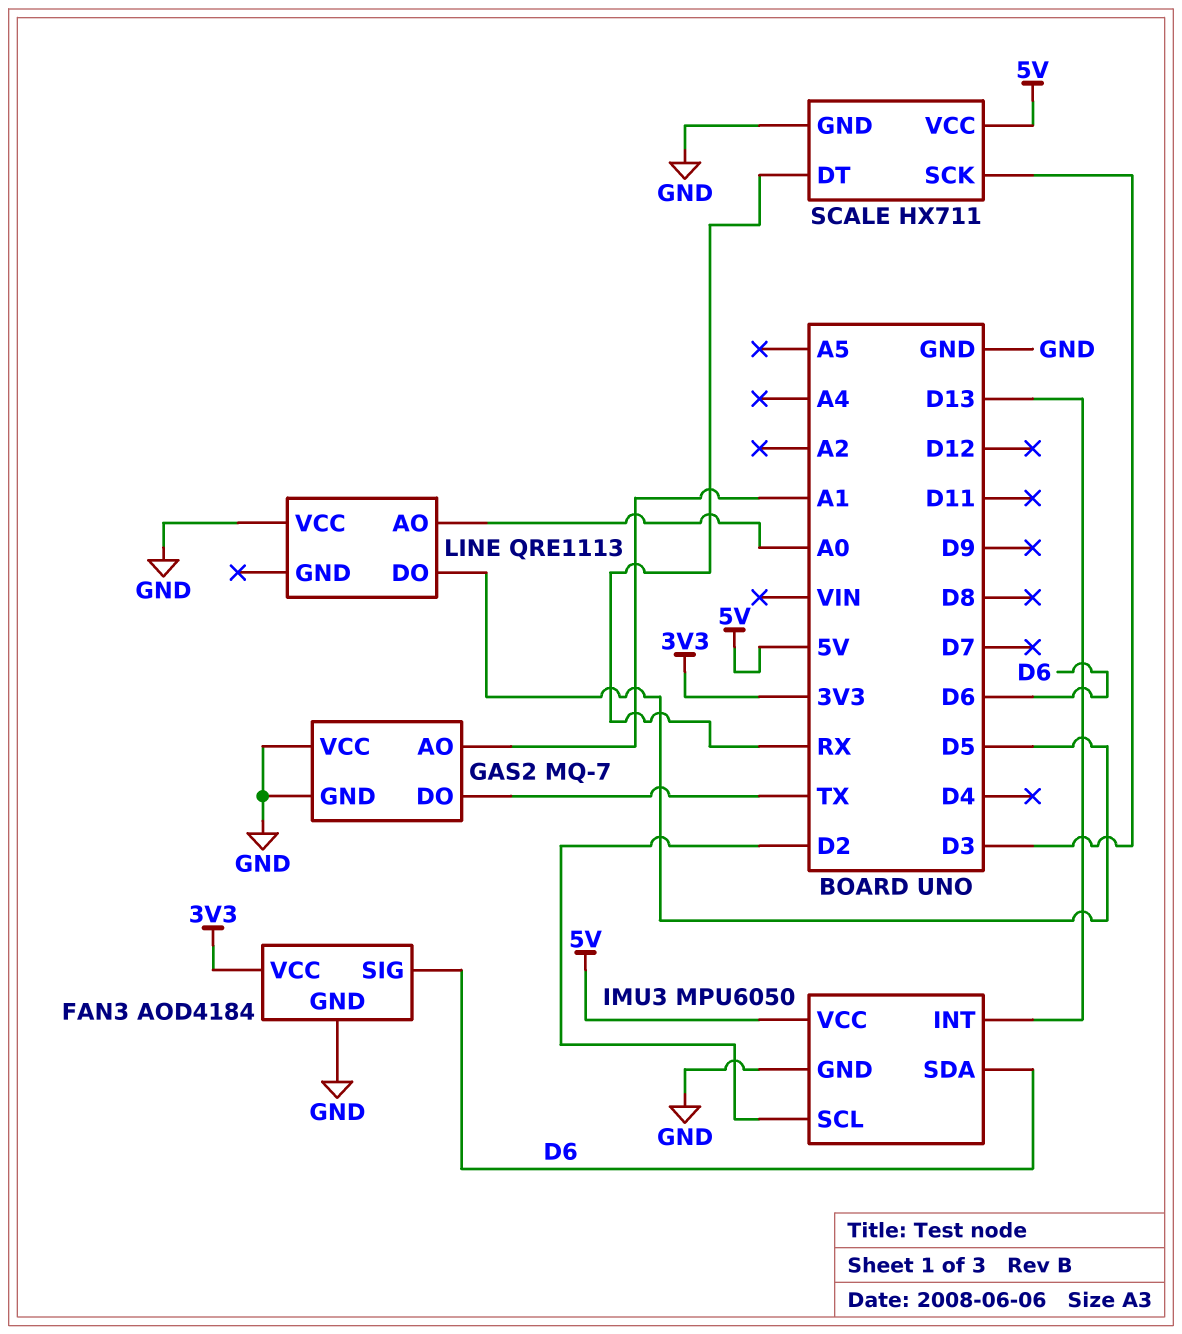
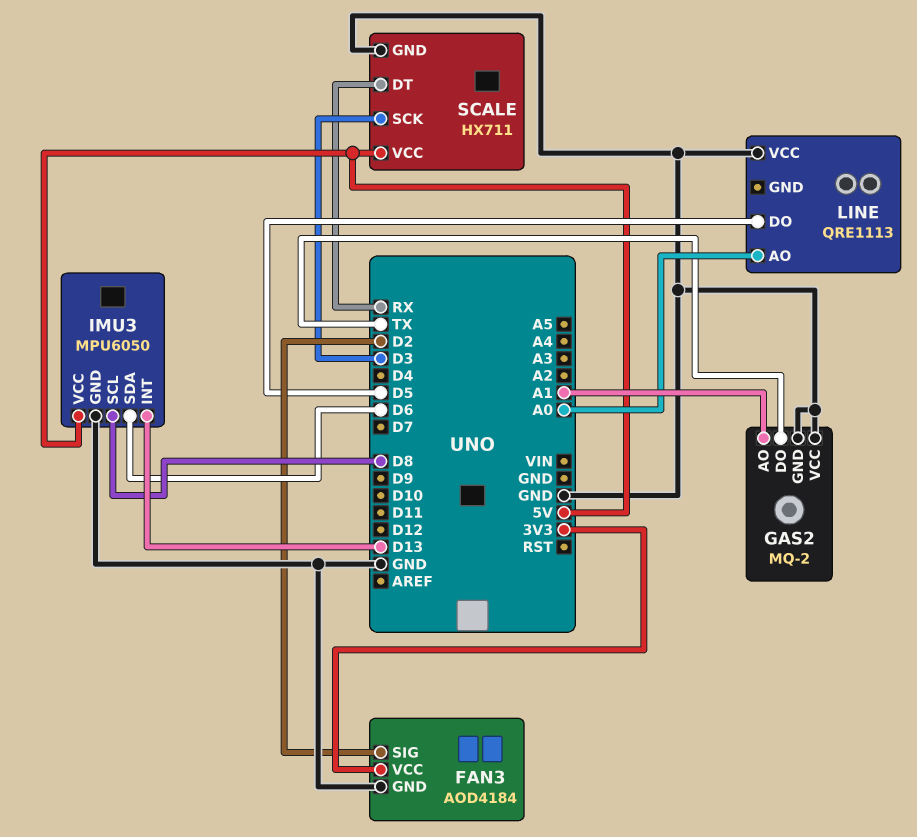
FAN3 pin SIG: D6 -> D2
GAS2: MQ-7 -> MQ-2
IMU3 pin SCL: D2 -> D8

